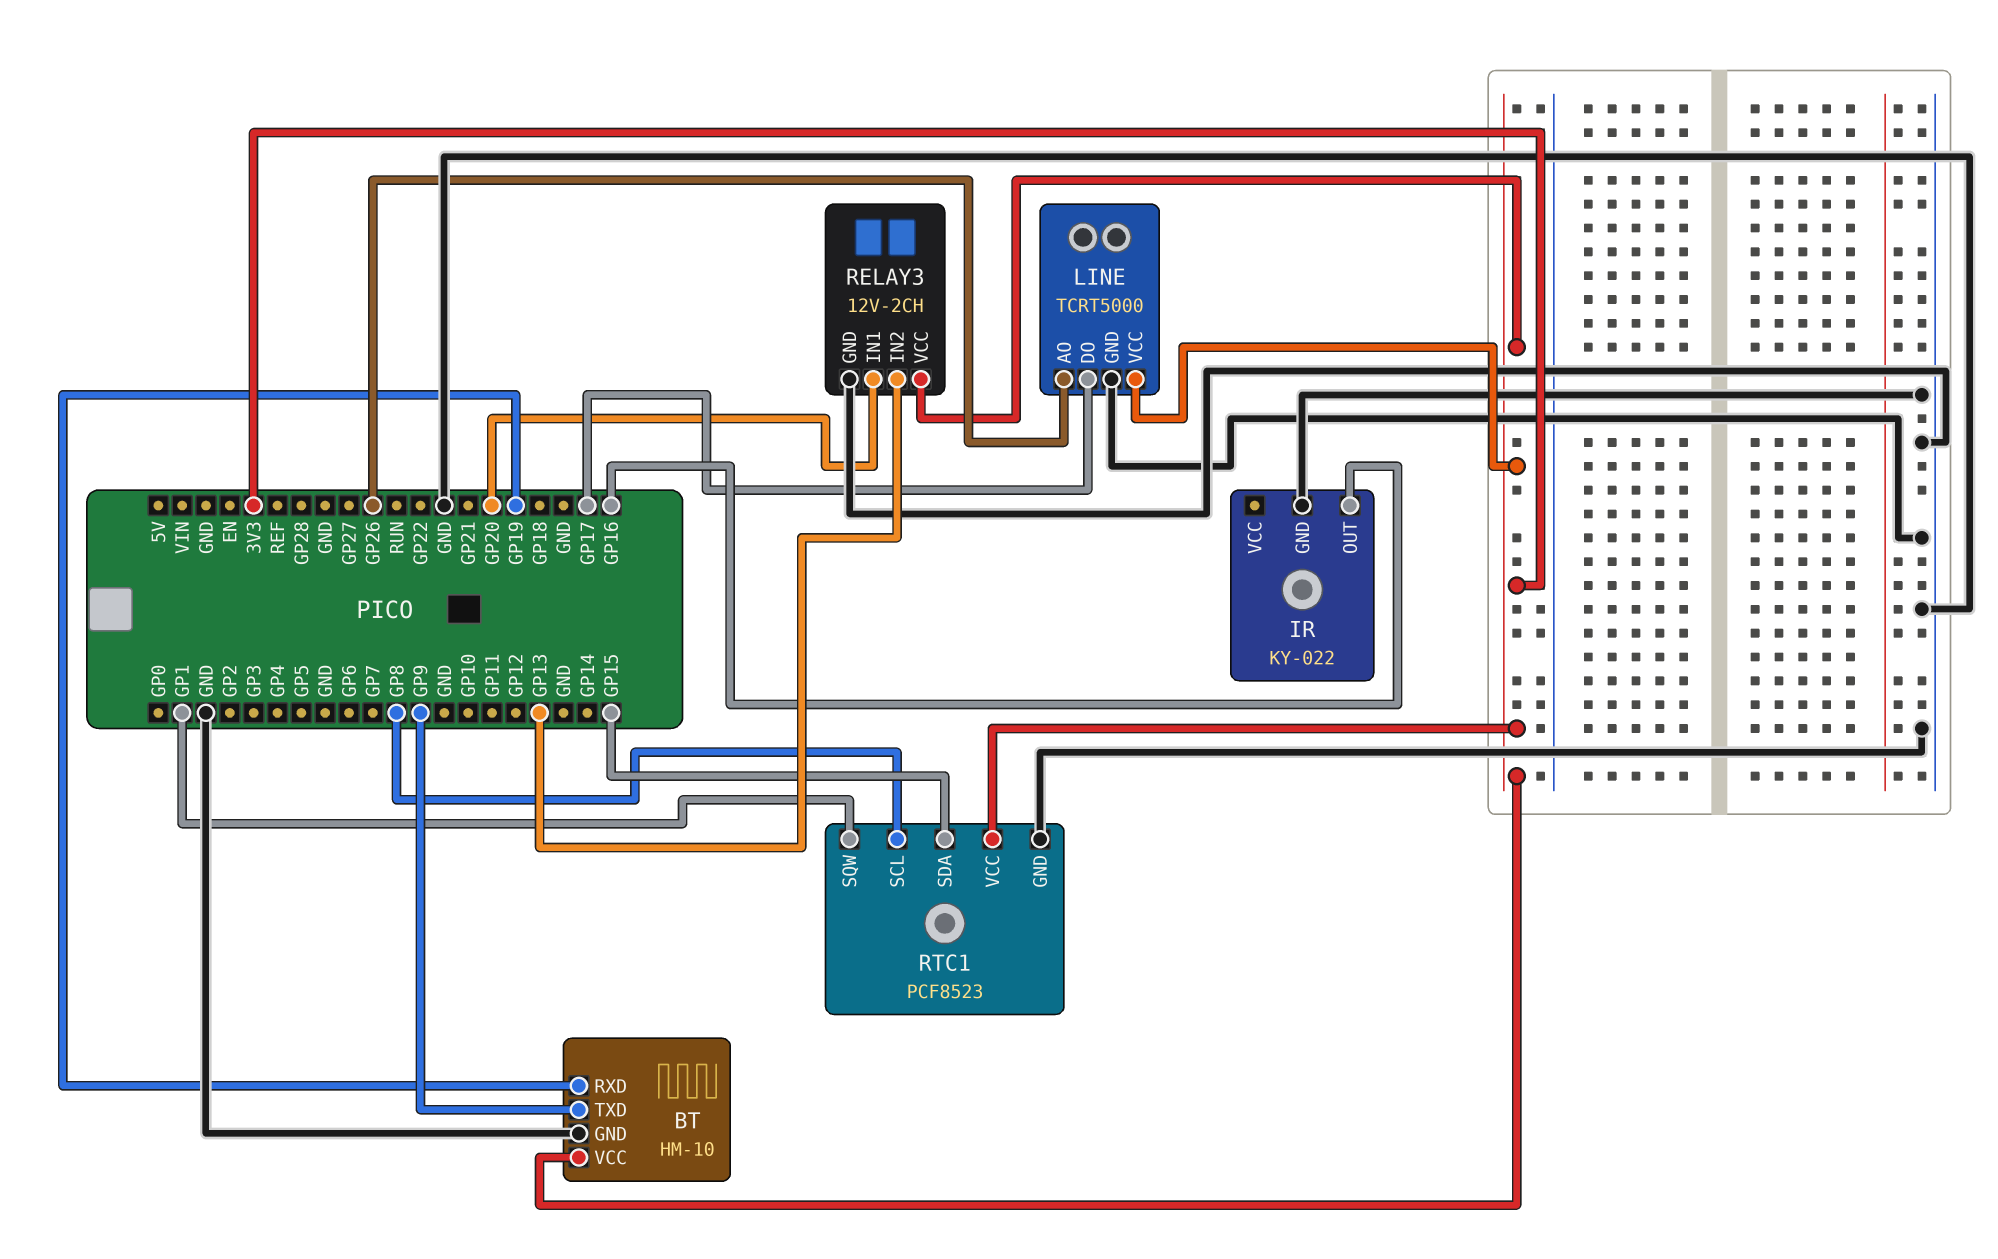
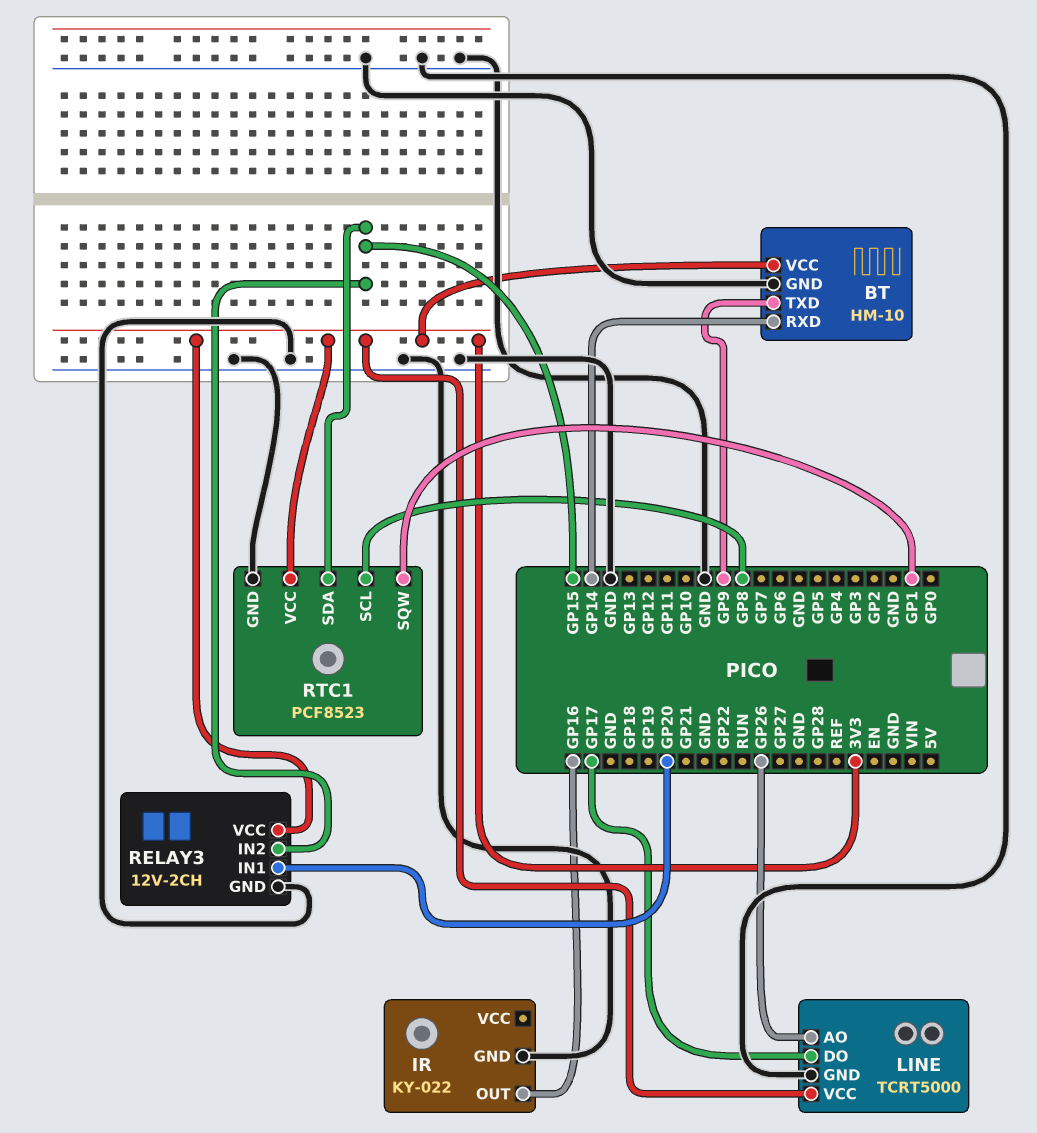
BT pin RXD: GP19 -> GP14
RELAY3 pin IN2: GP13 -> GP15

